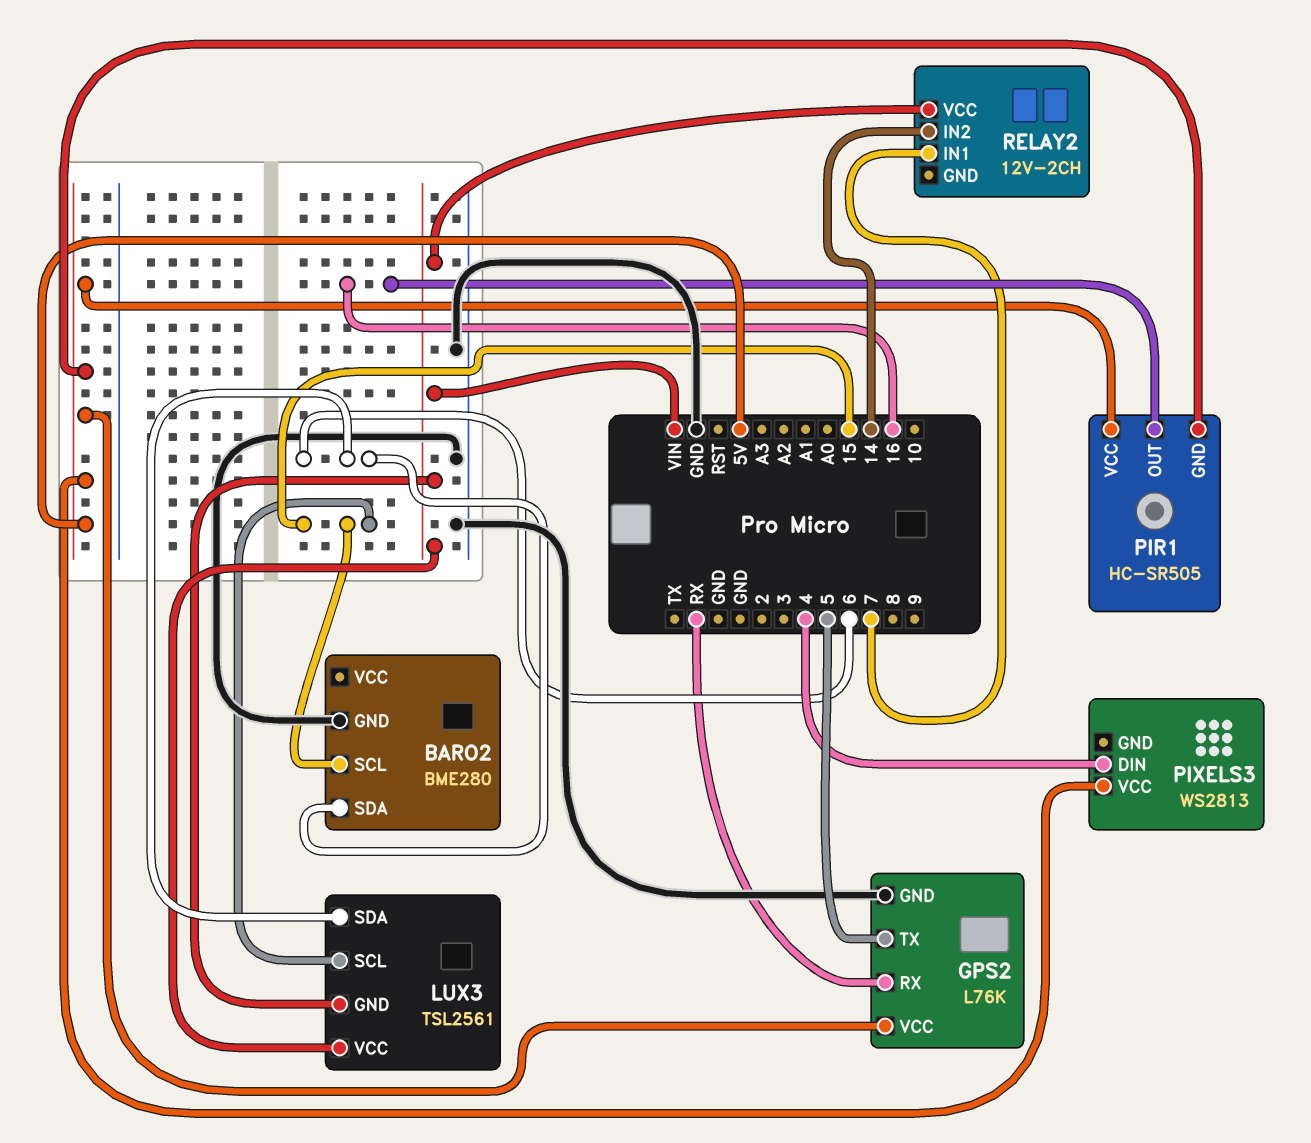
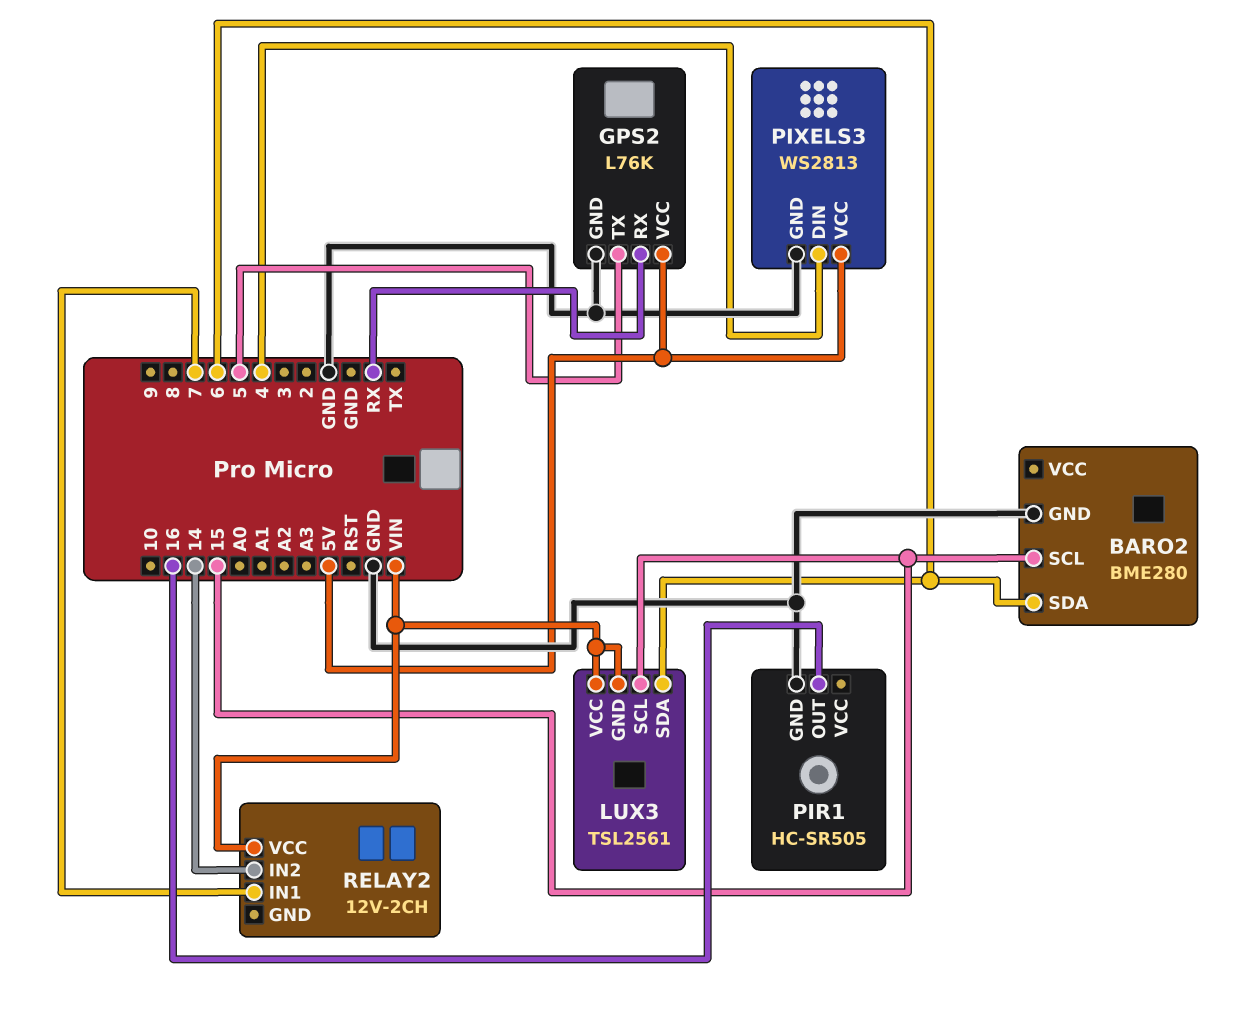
PIR1 pin GND: 5V -> GND
PIR1 pin VCC: 5V -> none
PIXELS3 pin GND: none -> GND

